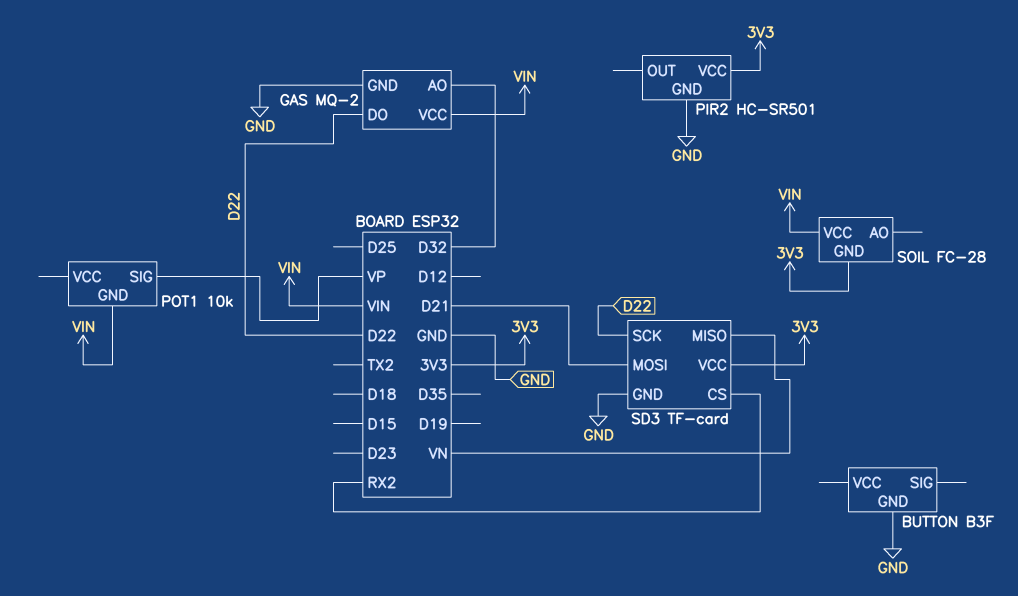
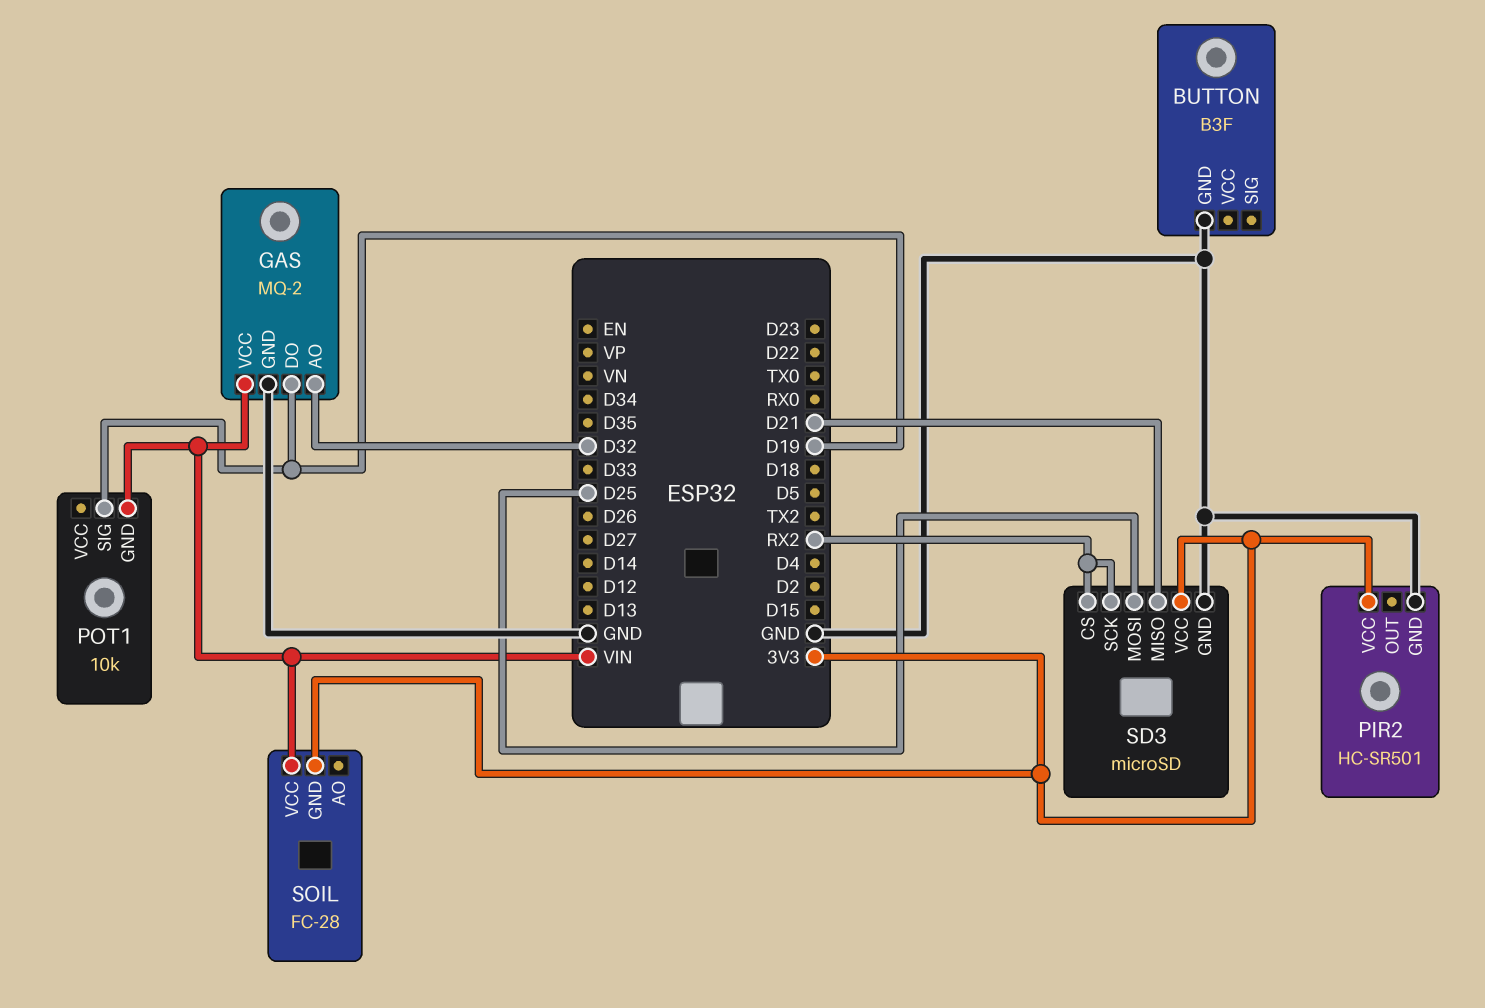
GAS pin DO: D22 -> D19
POT1 pin SIG: VP -> D19
SD3: TF-card -> microSD
SD3 pin MISO: VN -> D21
SD3 pin MOSI: D21 -> D25
SD3 pin SCK: D22 -> RX2

